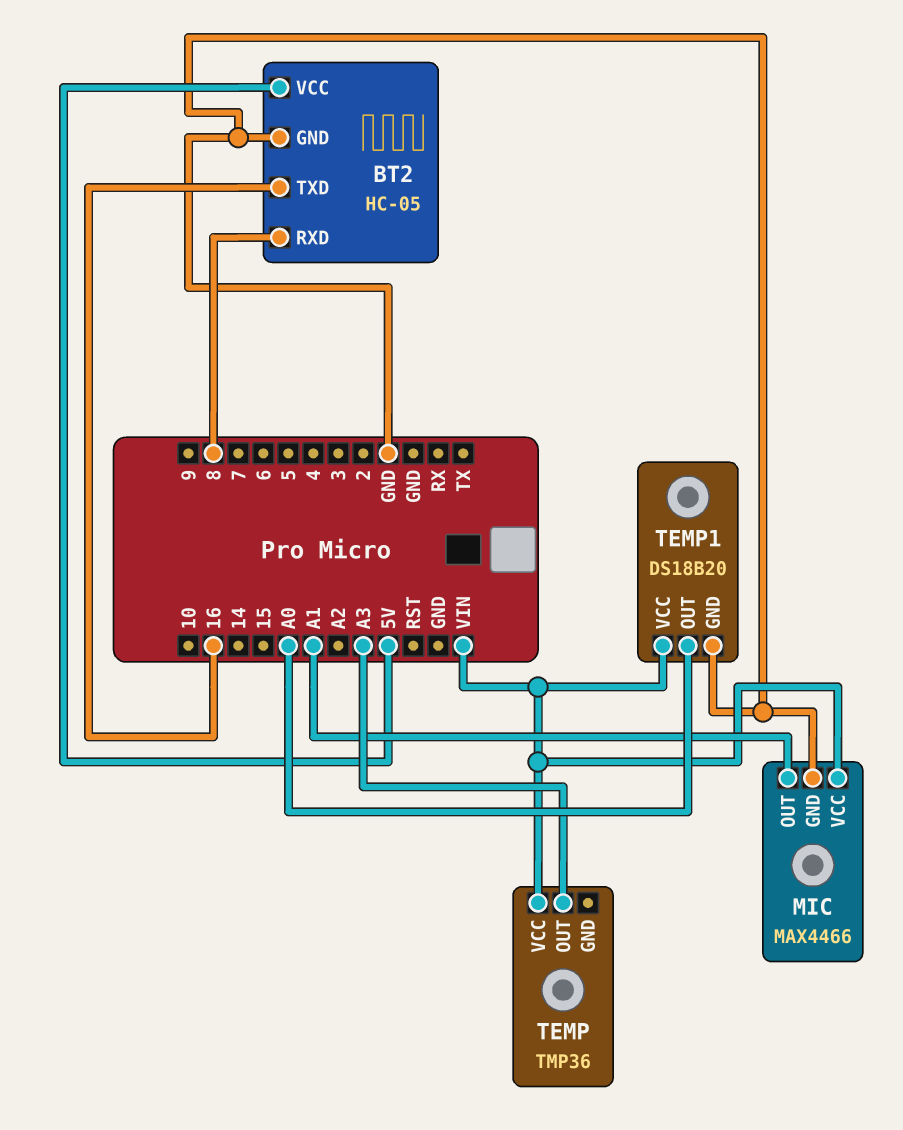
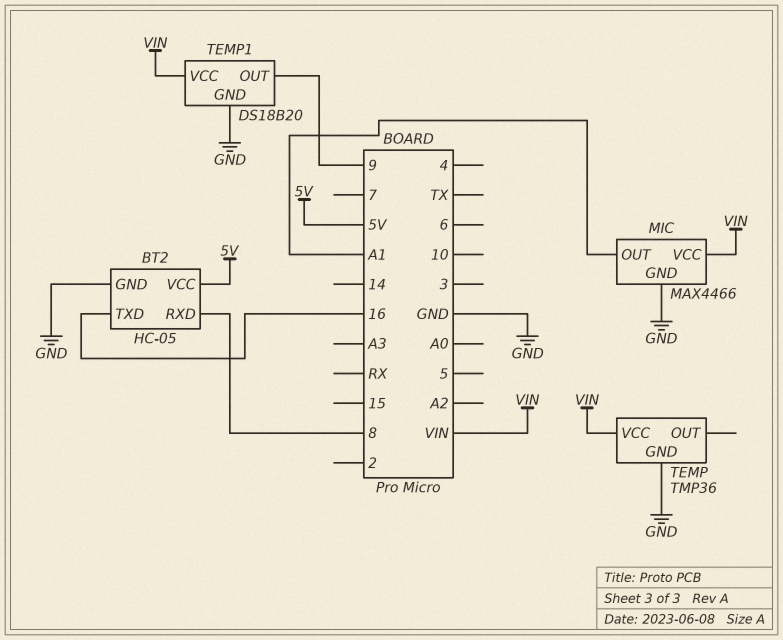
TEMP pin GND: none -> GND
TEMP pin OUT: A3 -> none
TEMP1 pin OUT: A0 -> 9

